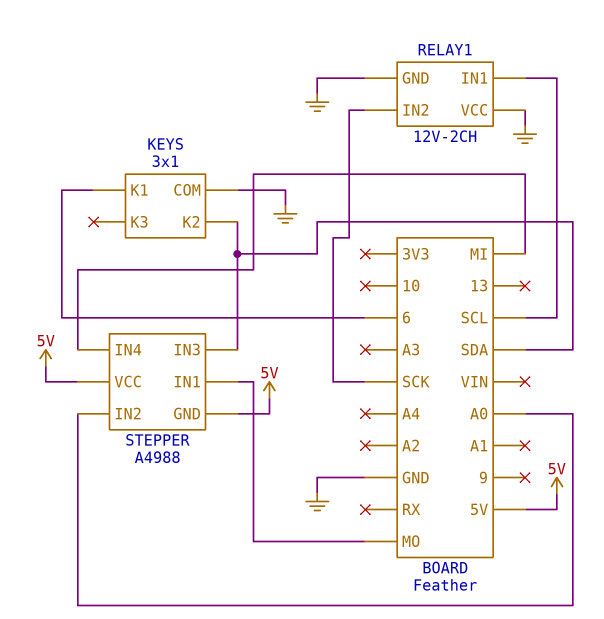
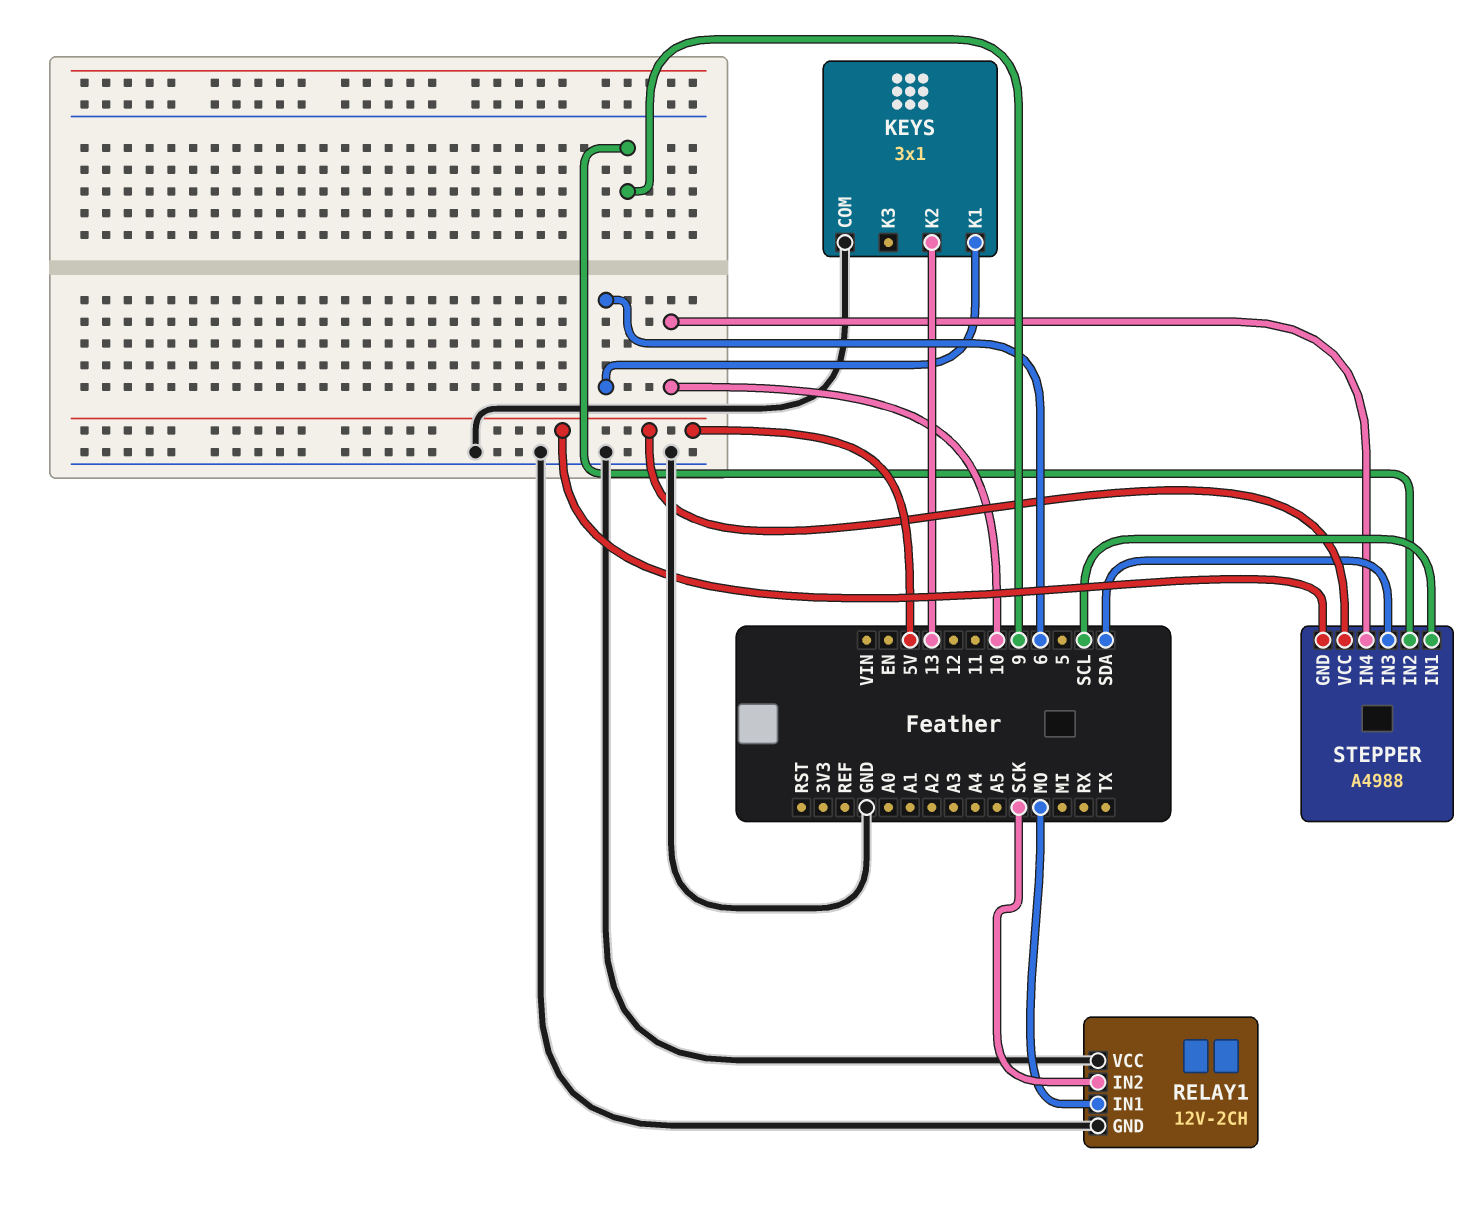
KEYS pin K2: SDA -> 13
RELAY1 pin IN1: SCL -> MO
STEPPER pin IN1: MO -> SCL
STEPPER pin IN2: A0 -> 9
STEPPER pin IN4: MI -> 10

